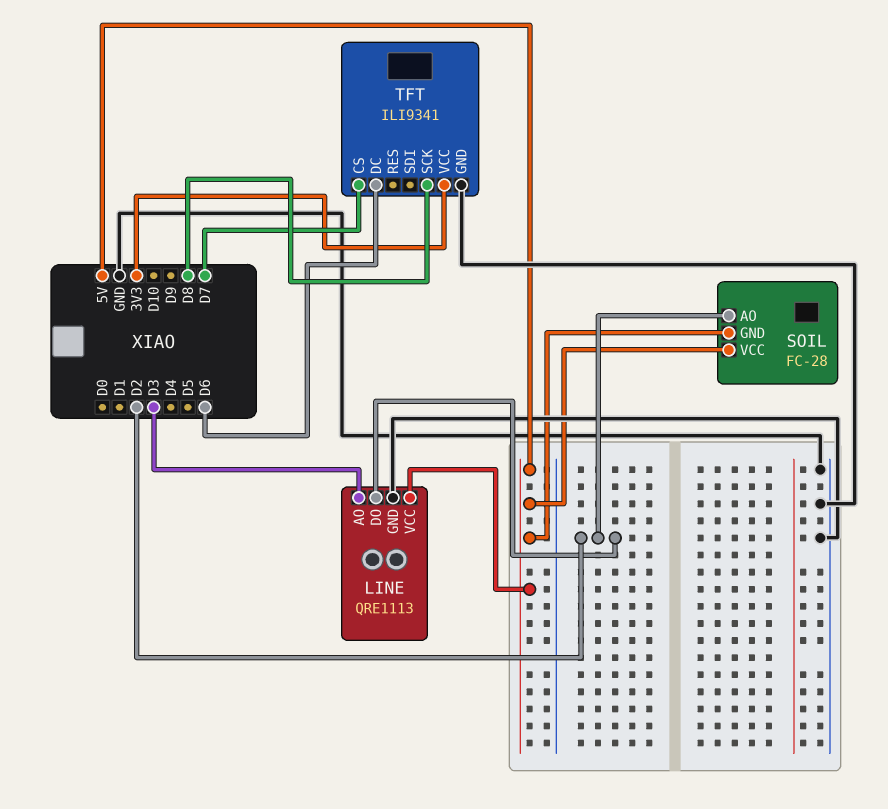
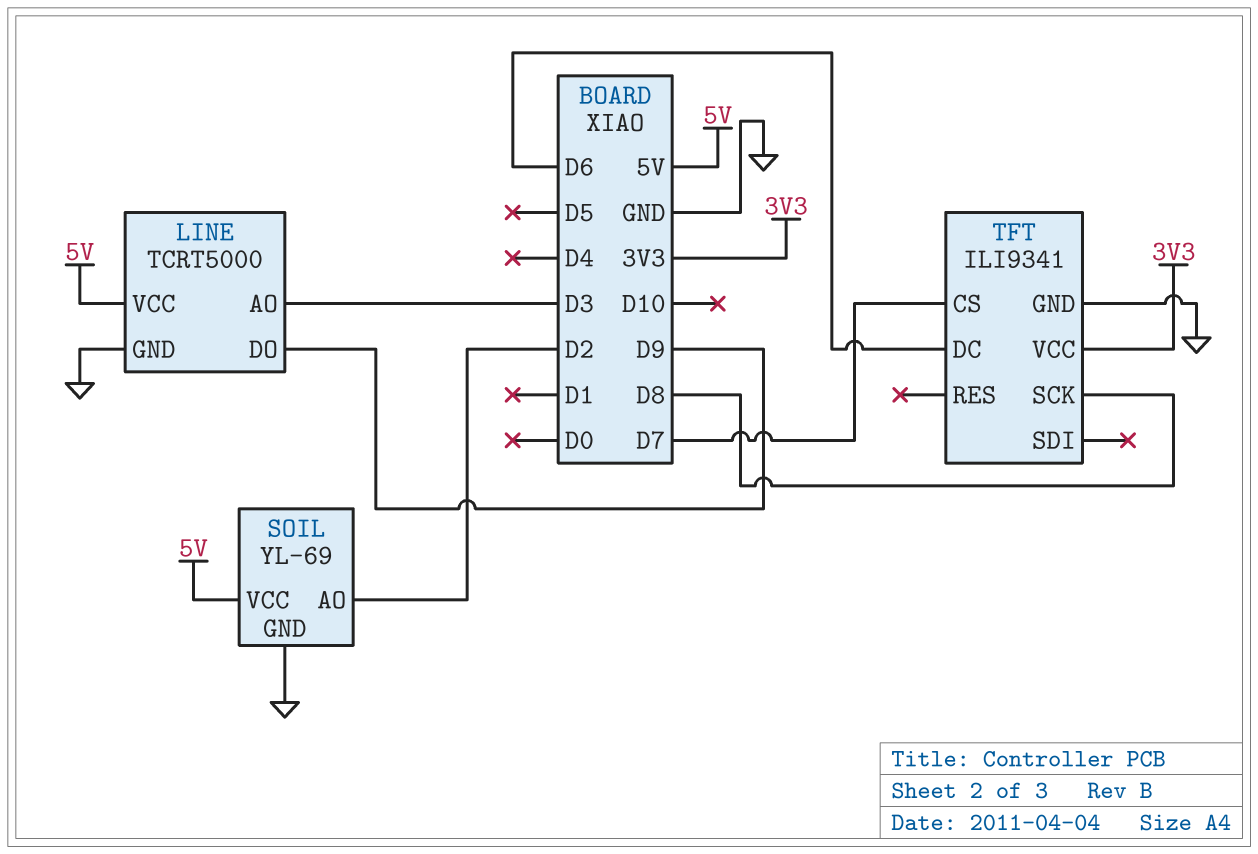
LINE: QRE1113 -> TCRT5000
LINE pin DO: D2 -> D9
SOIL: FC-28 -> YL-69
SOIL pin GND: 5V -> GND

